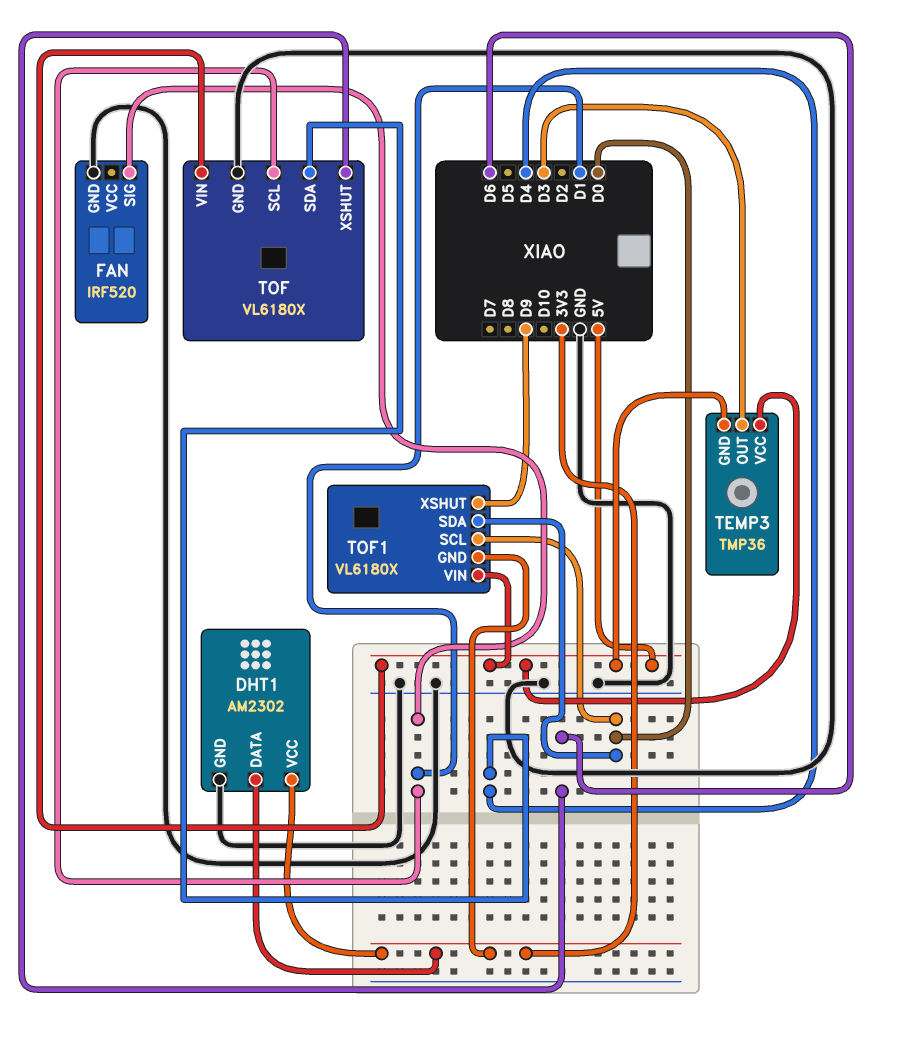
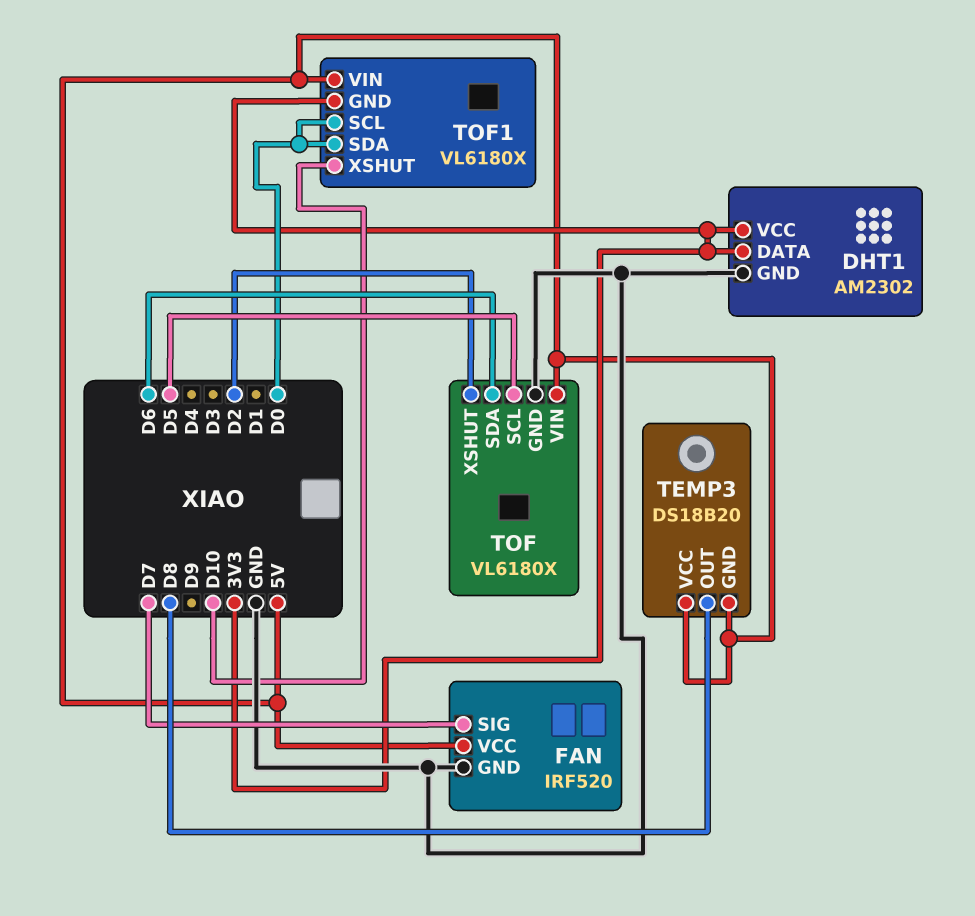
FAN pin SIG: D1 -> D7
FAN pin VCC: none -> 5V
TEMP3: TMP36 -> DS18B20
TEMP3 pin OUT: D3 -> D8
TOF pin SCL: D1 -> D5
TOF pin SDA: D4 -> D6
TOF pin XSHUT: D6 -> D2
TOF1 pin XSHUT: D9 -> D10

